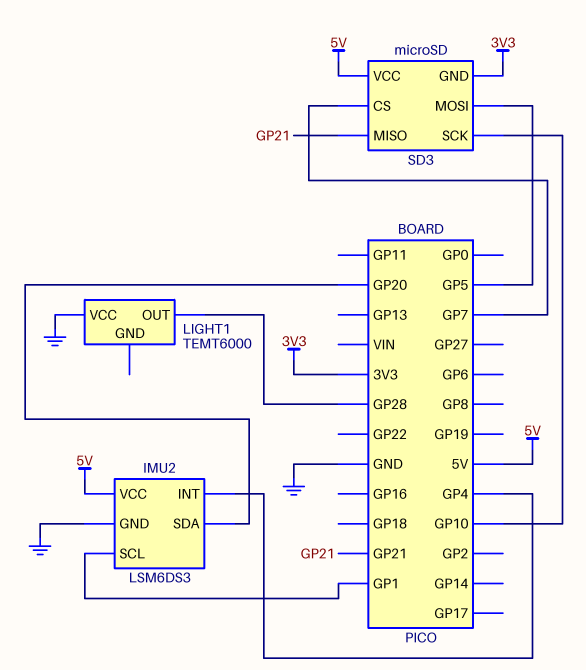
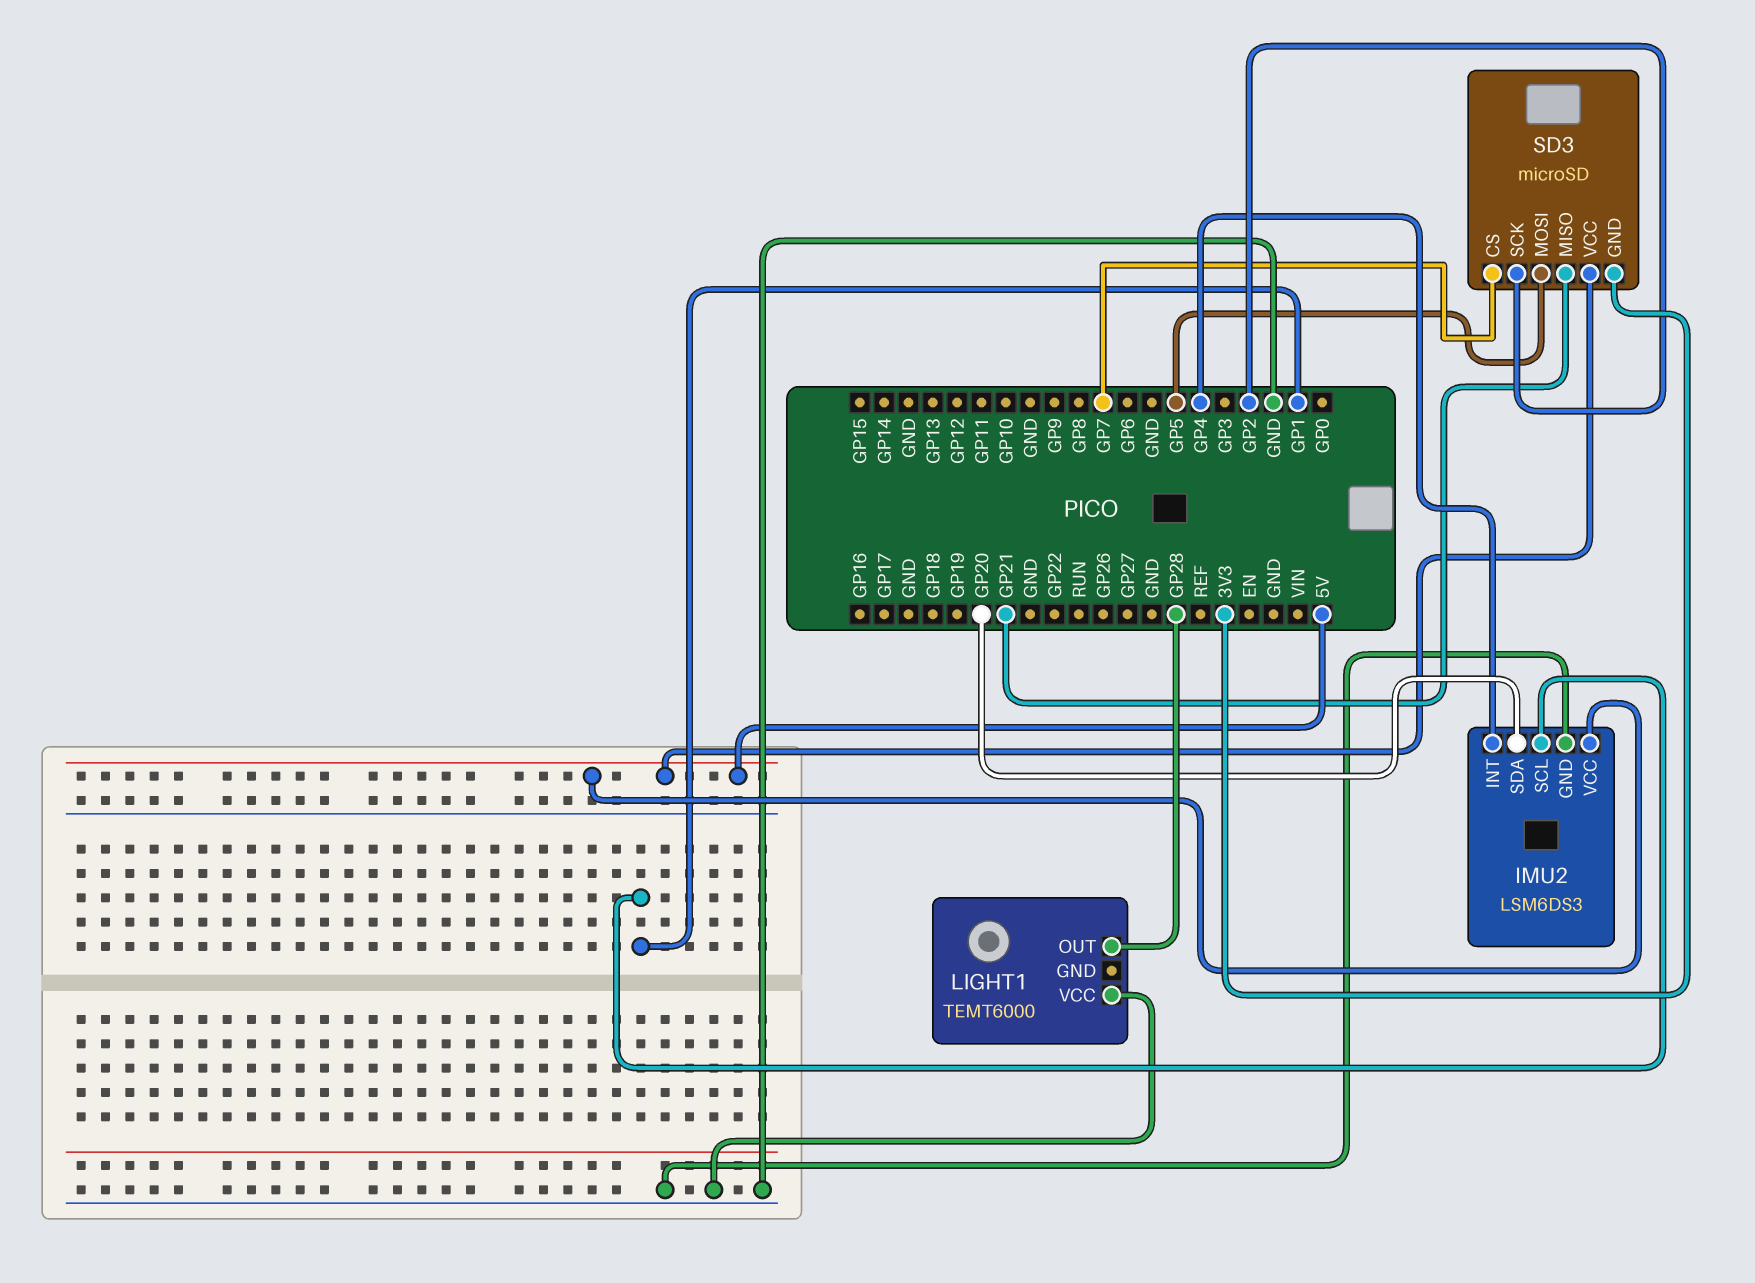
SD3 pin SCK: GP10 -> GP2

